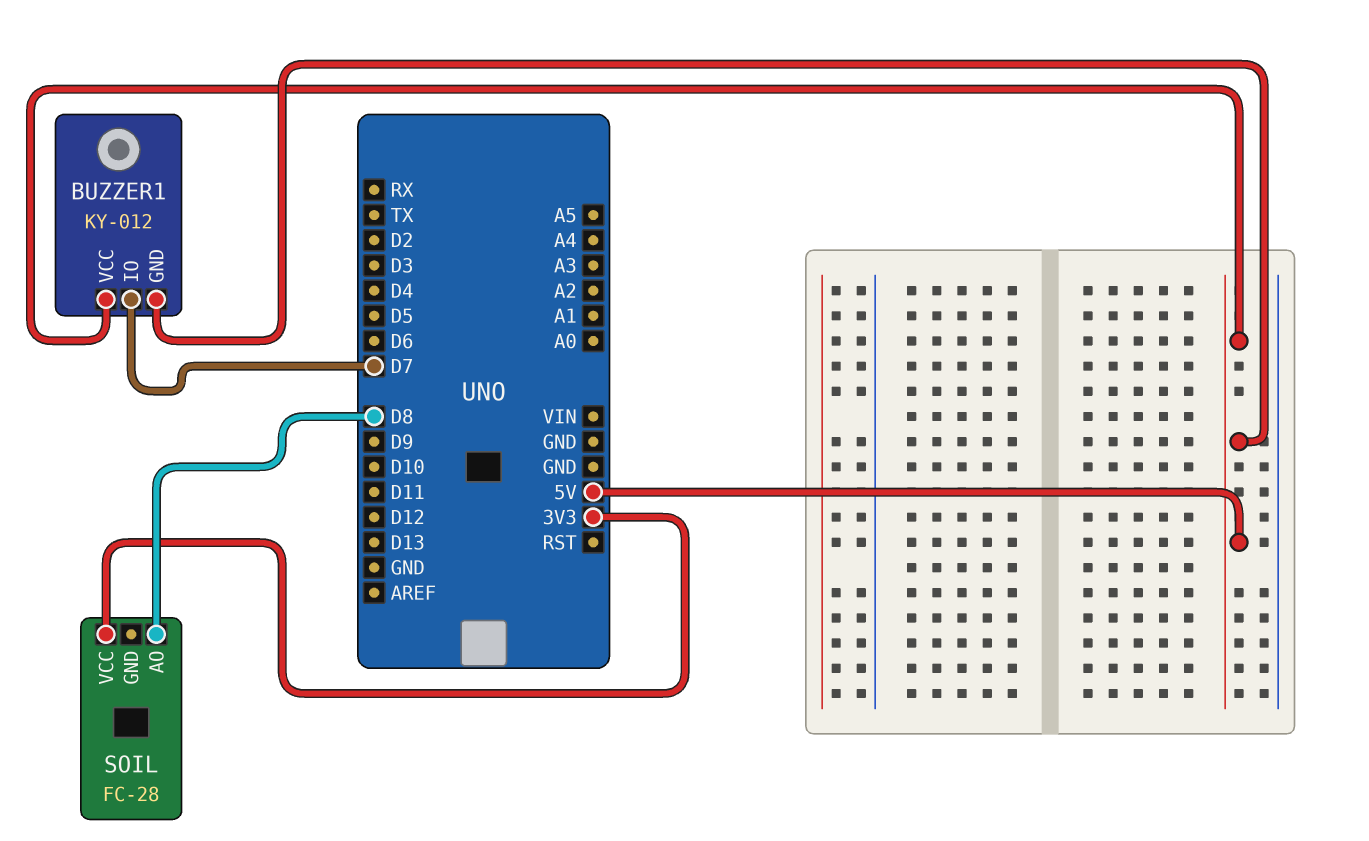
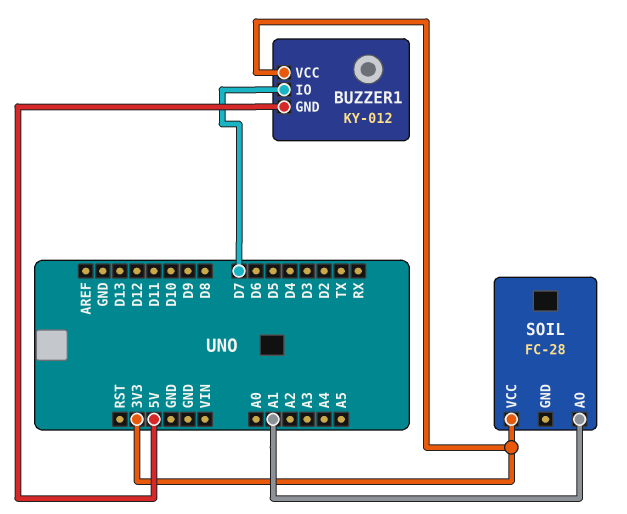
BUZZER1 pin VCC: 5V -> 3V3
SOIL pin AO: D8 -> A1

